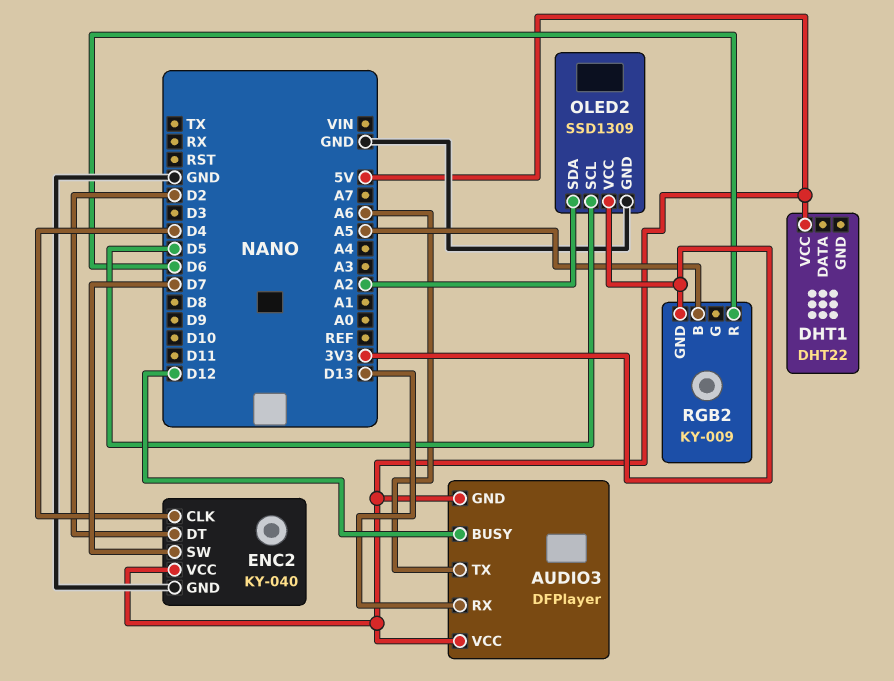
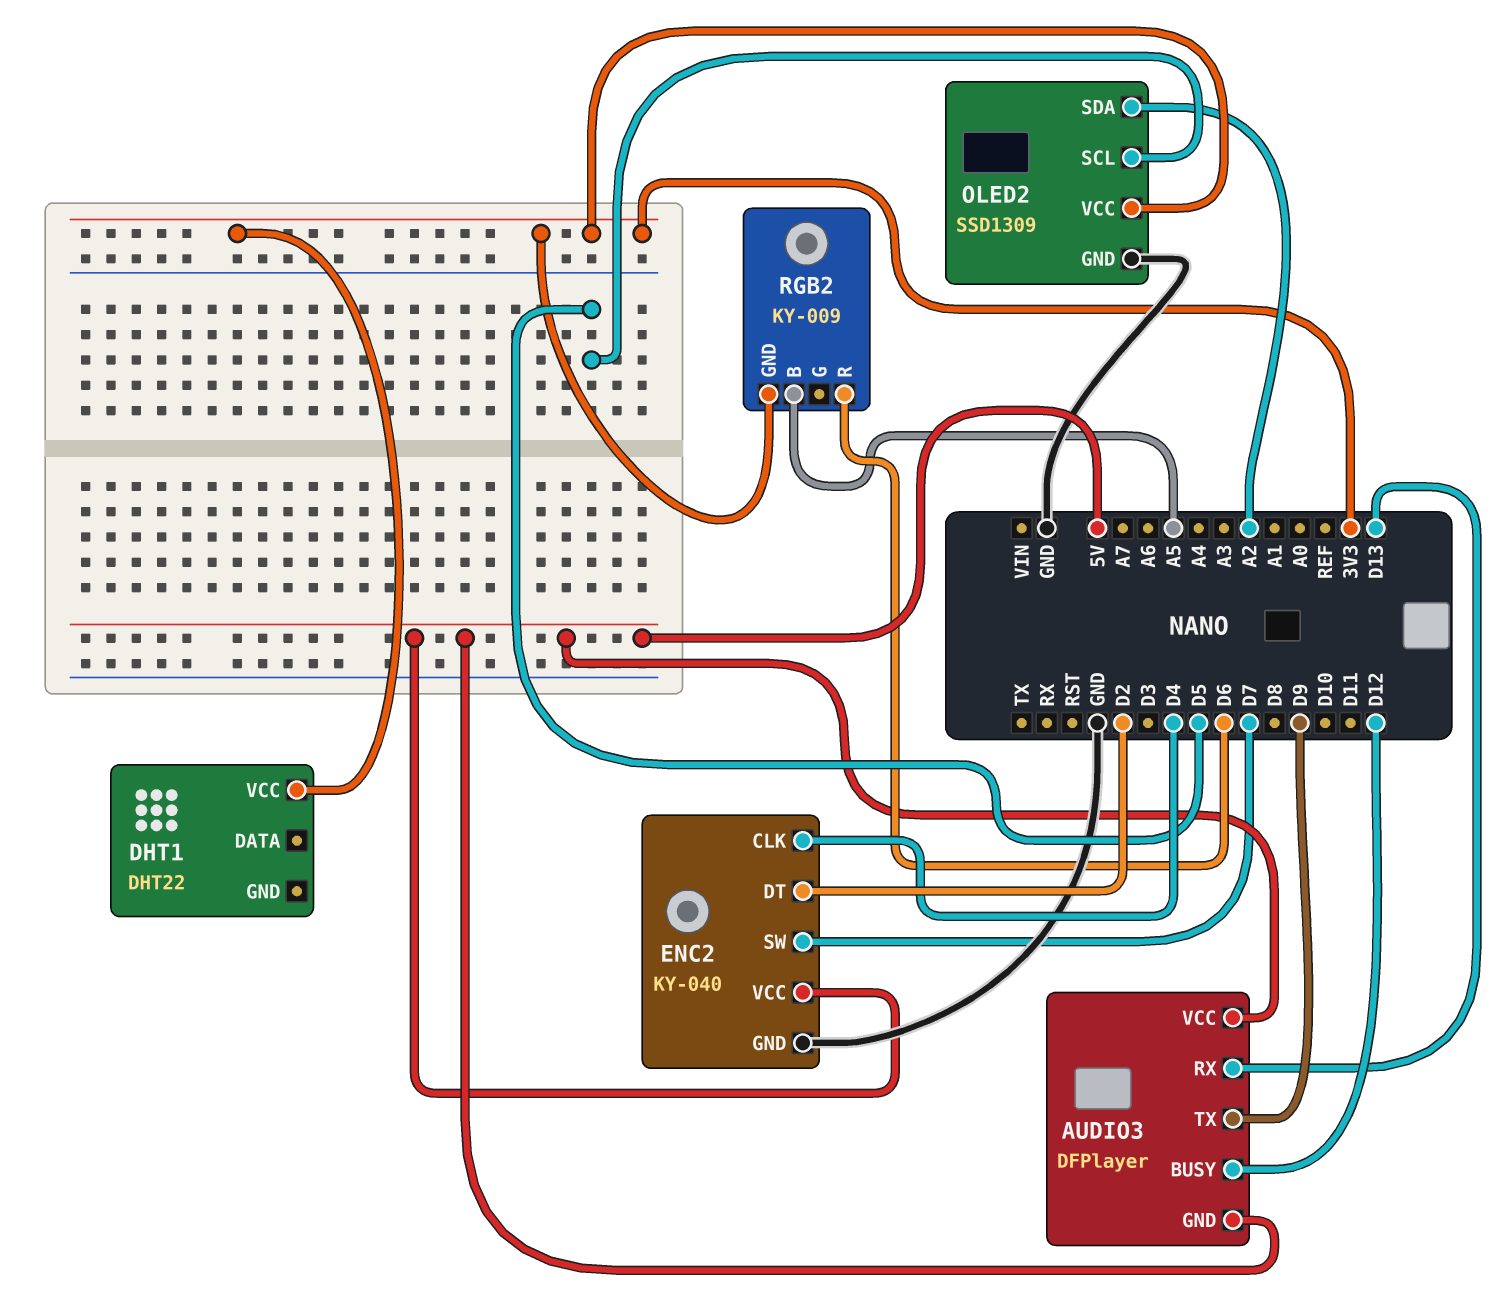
AUDIO3 pin TX: A6 -> D9
DHT1 pin VCC: 5V -> 3V3

